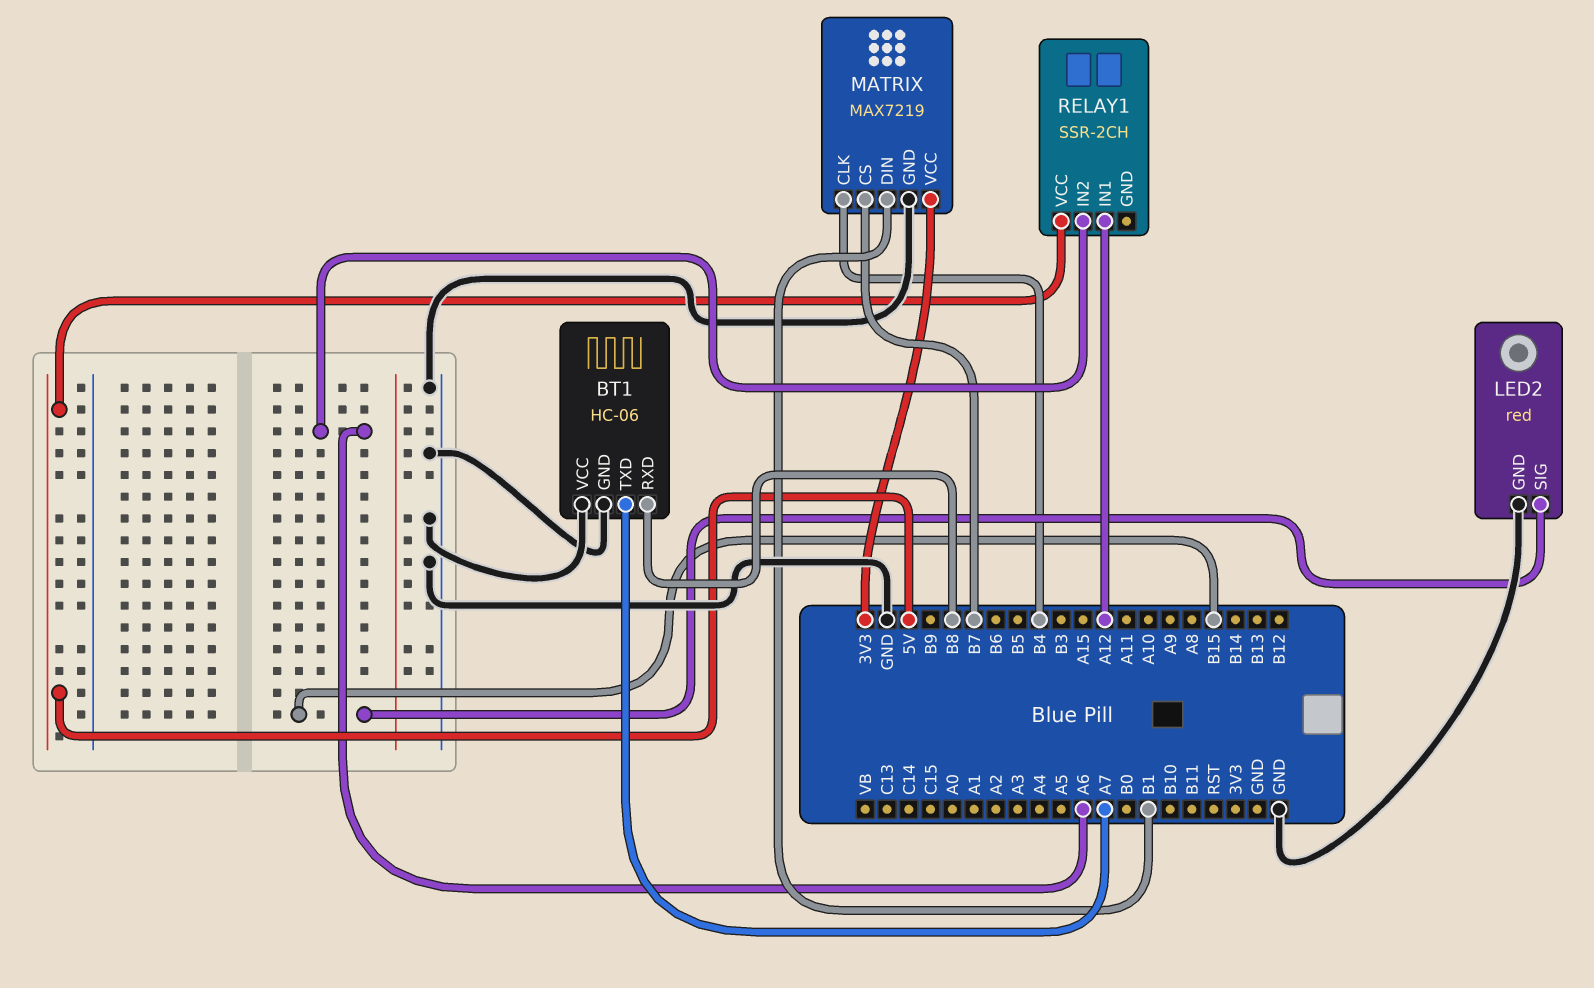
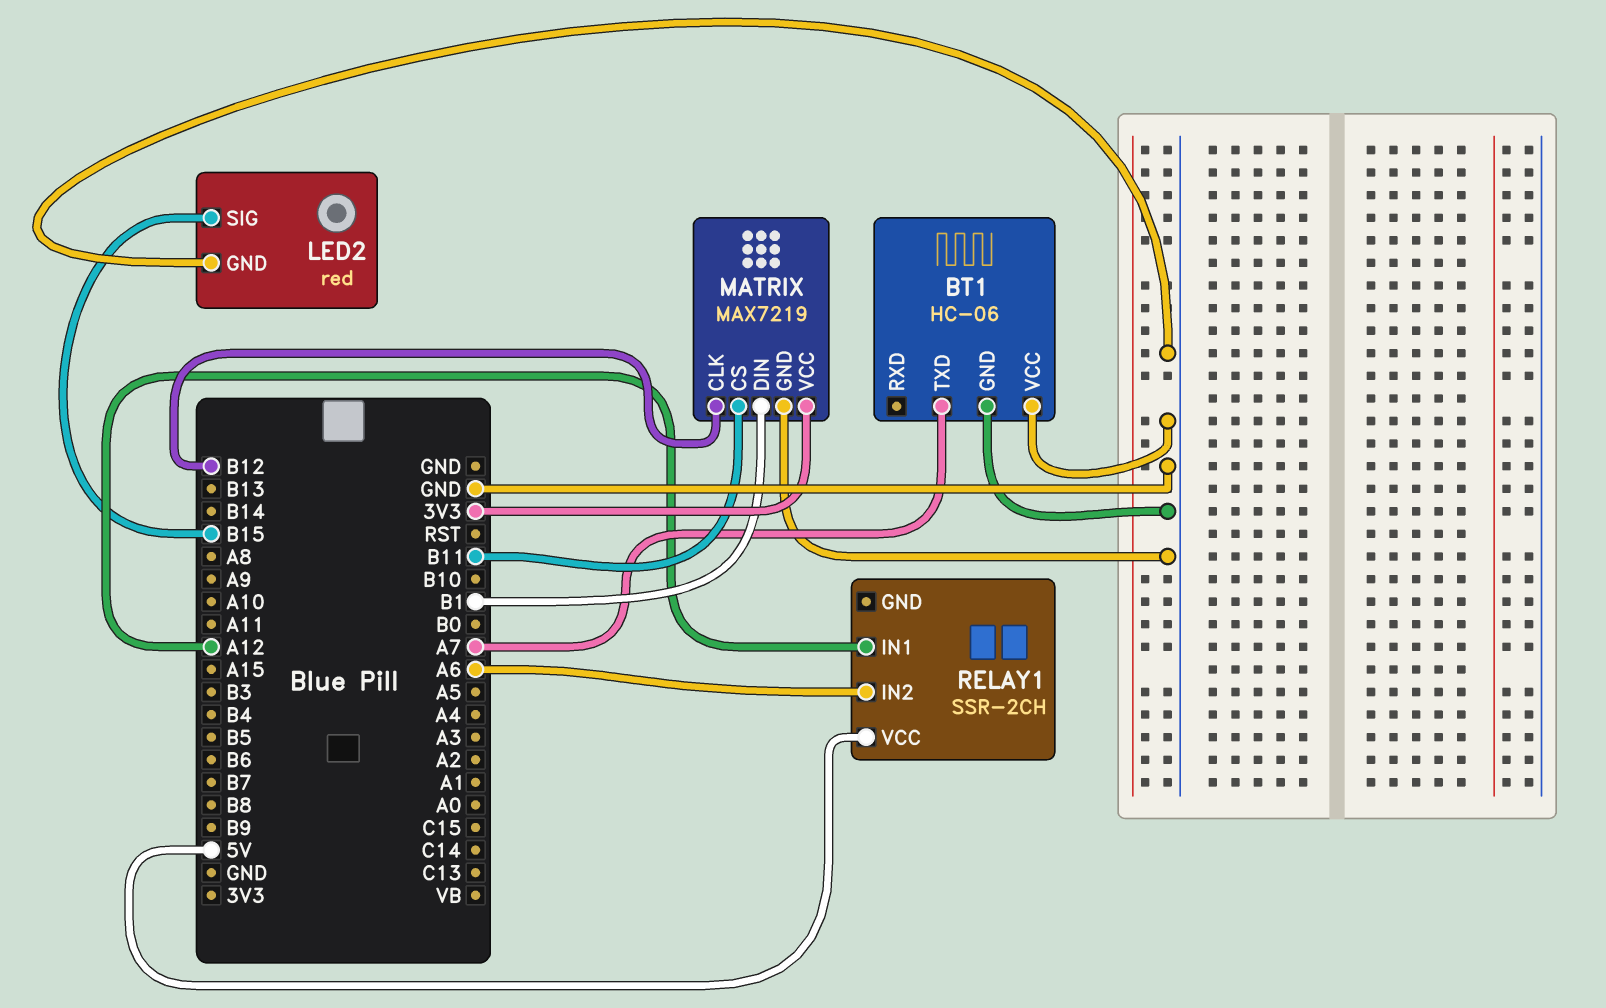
BT1 pin RXD: B8 -> none
MATRIX pin CLK: B4 -> B12
MATRIX pin CS: B7 -> B11

